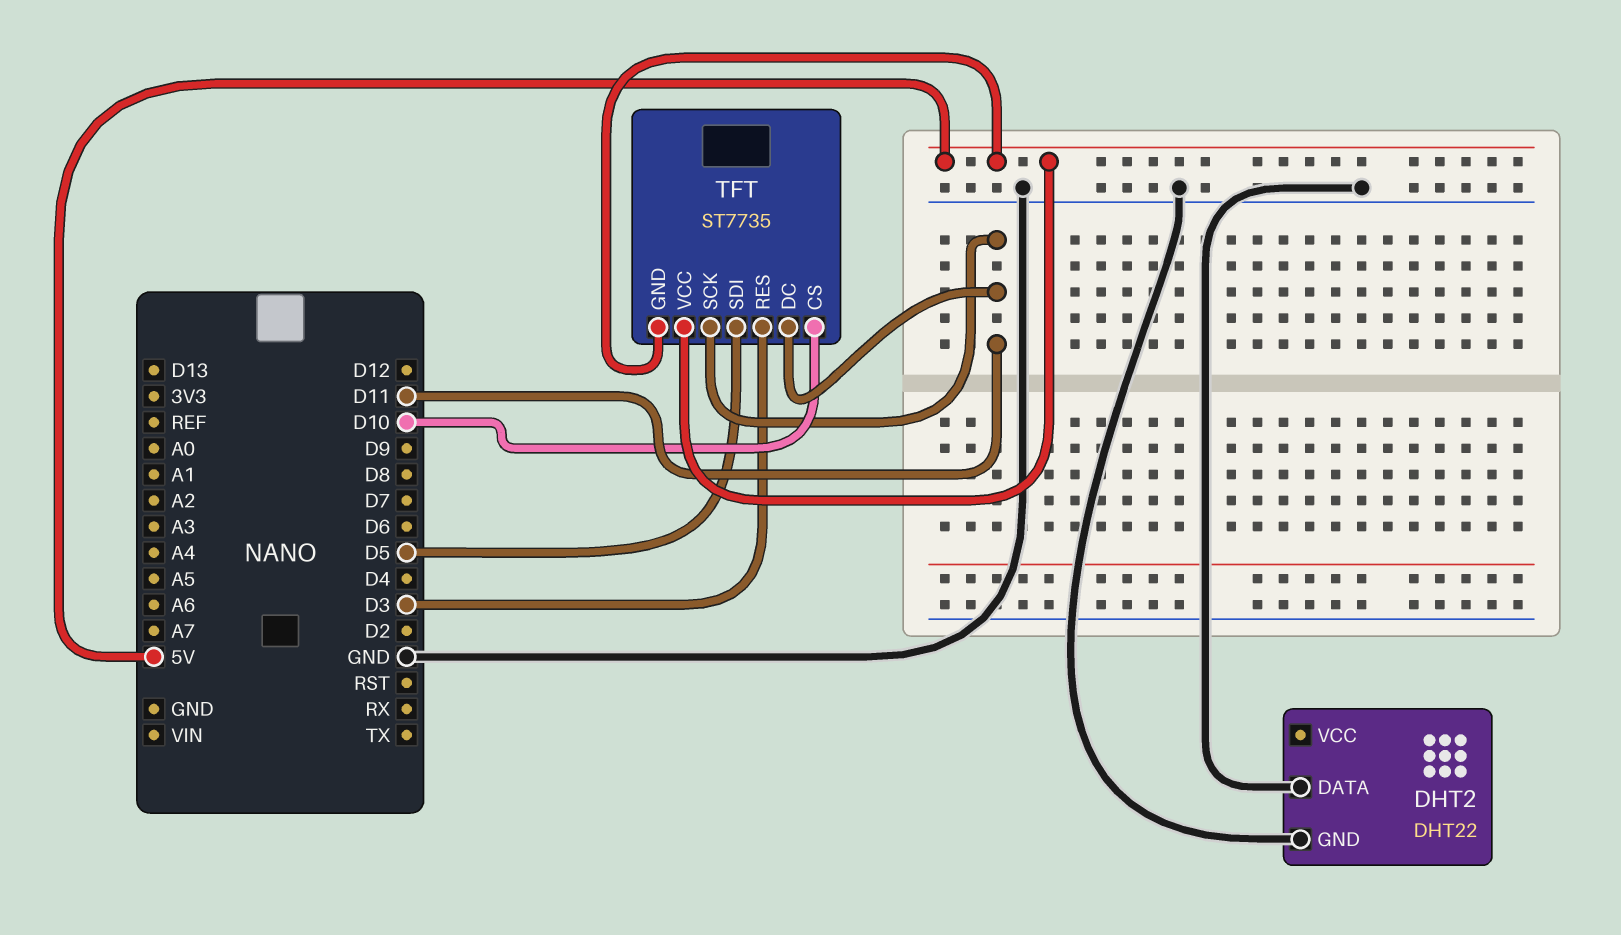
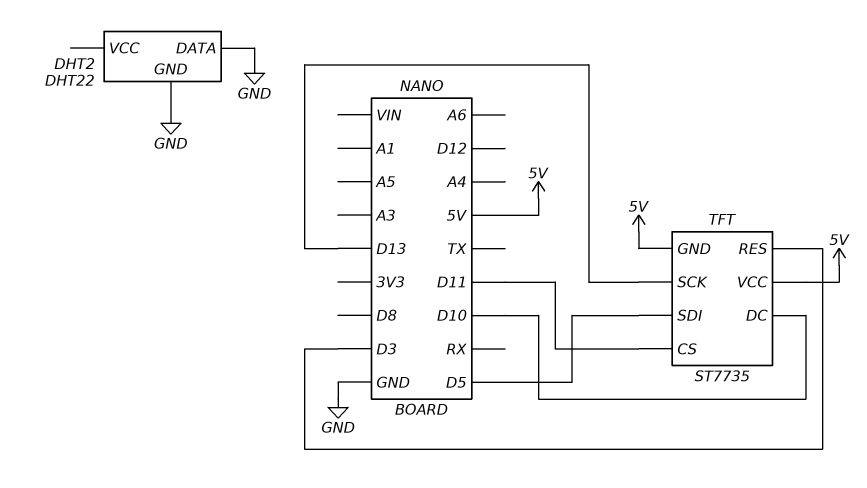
TFT pin CS: D10 -> D11
TFT pin DC: D11 -> D10
TFT pin SCK: D11 -> D13

